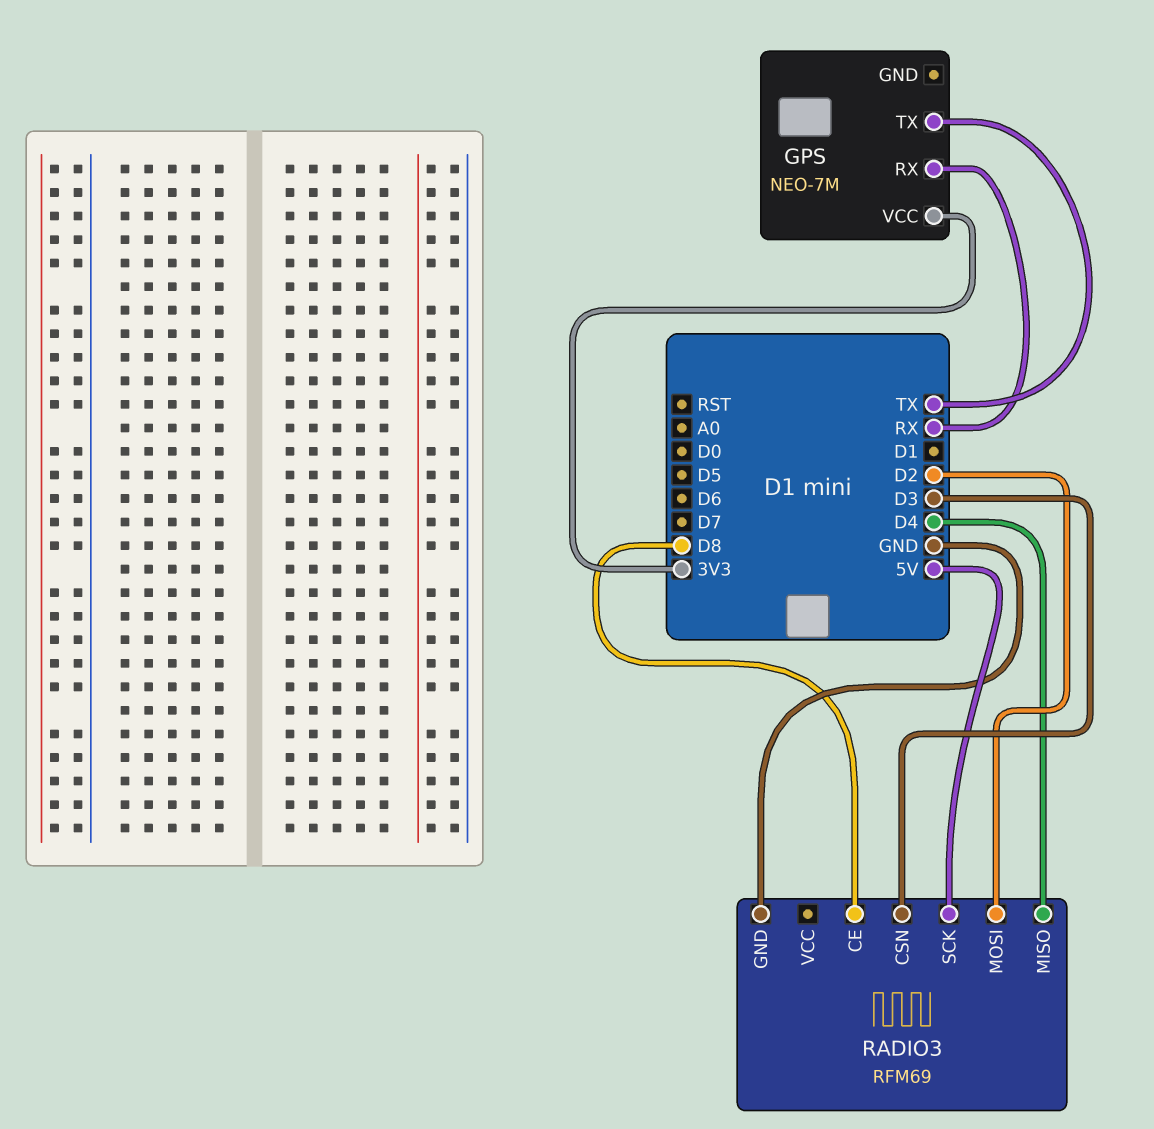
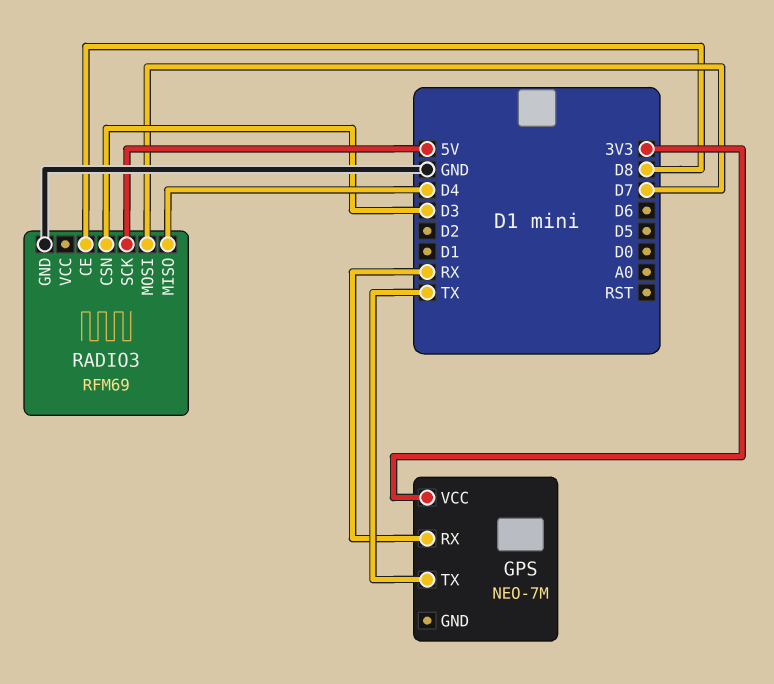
RADIO3 pin MOSI: D2 -> D7

